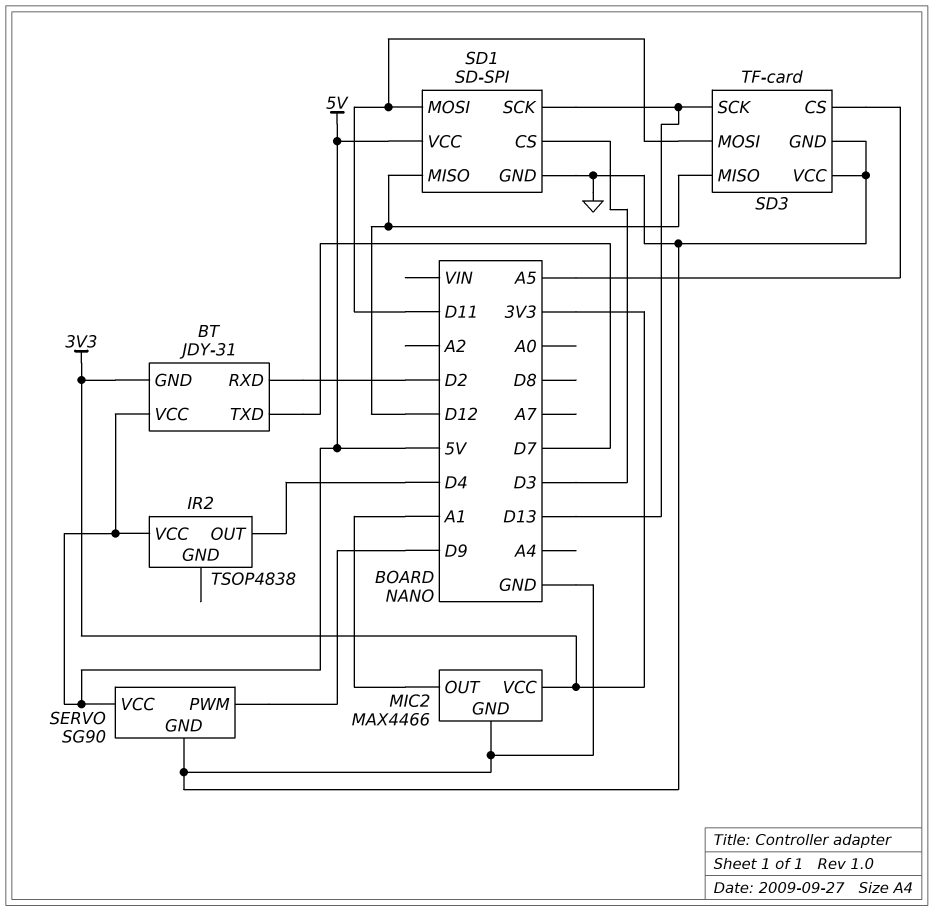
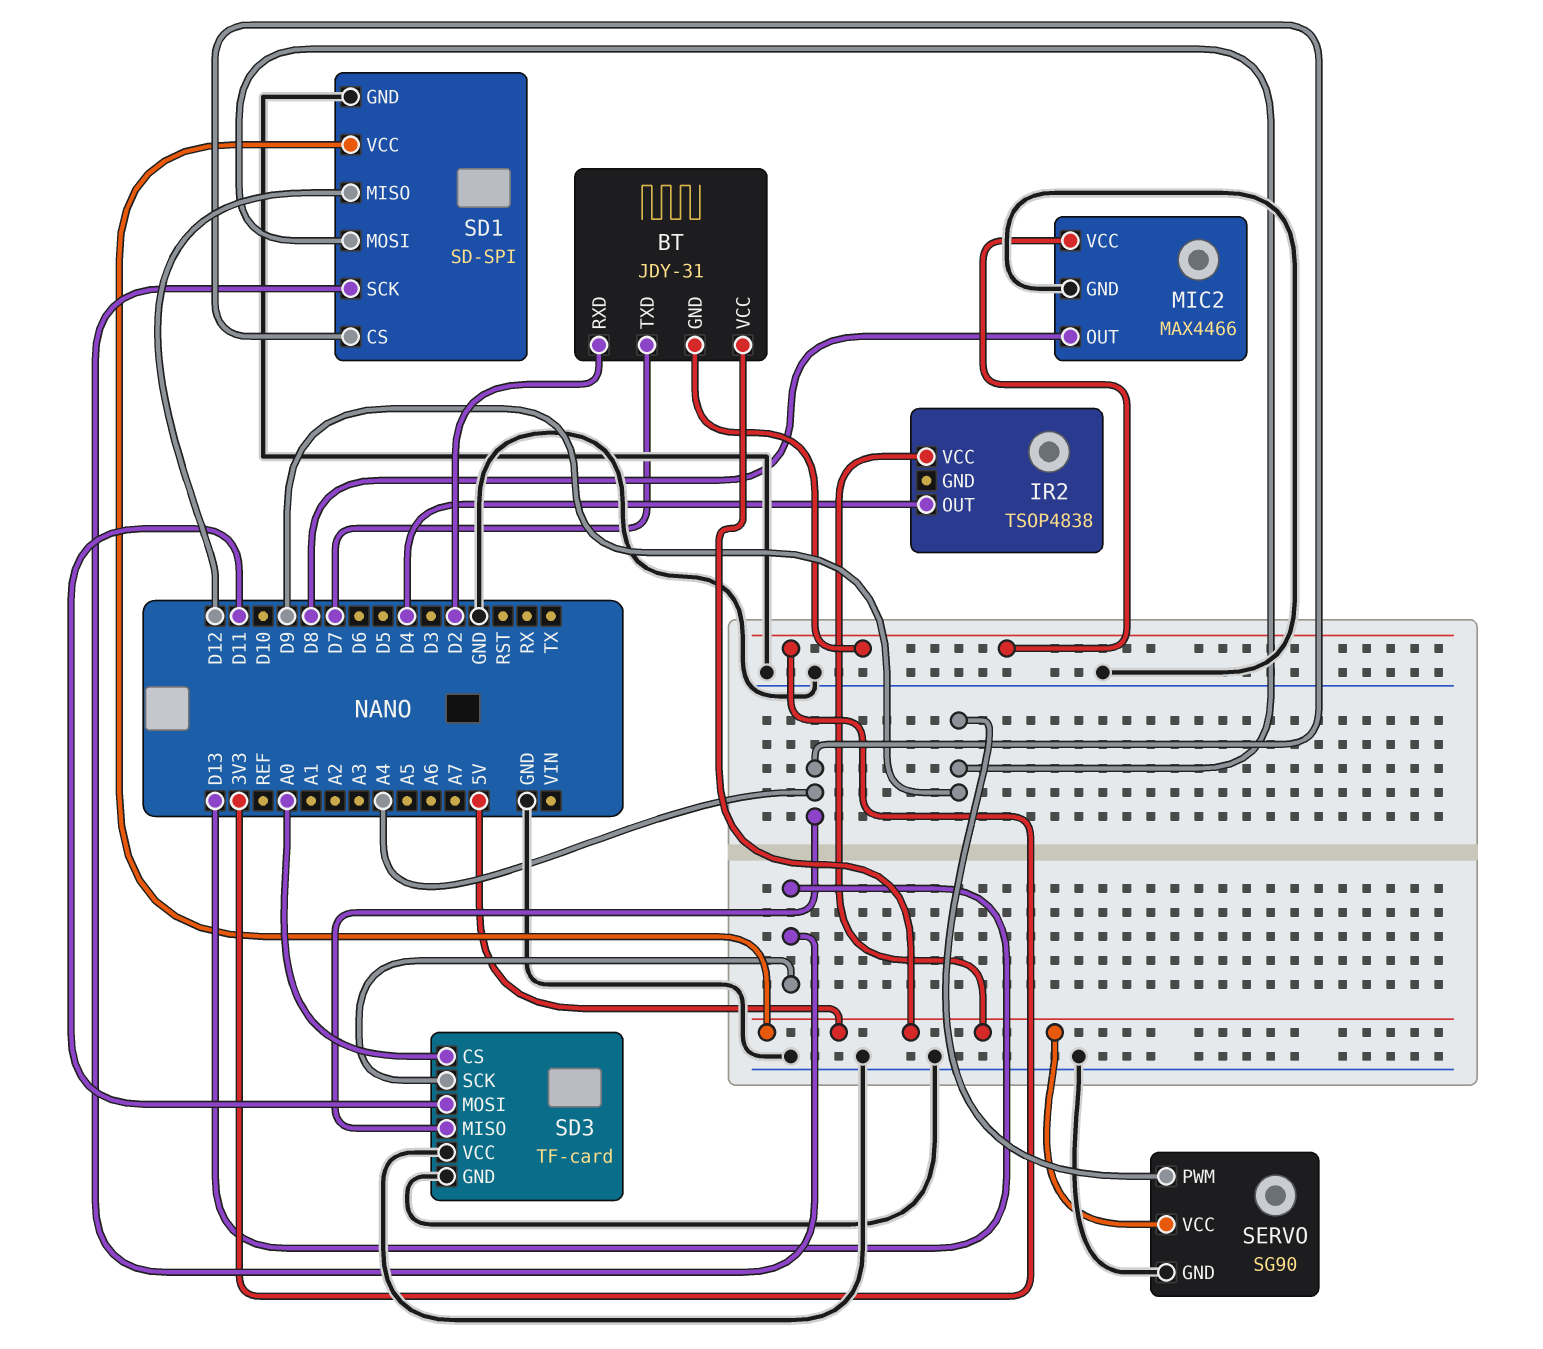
MIC2 pin OUT: A1 -> D8
SD1 pin CS: D3 -> A4
SD1 pin MOSI: D11 -> D9
SD3 pin CS: A5 -> A0
SD3 pin MISO: D12 -> A4

